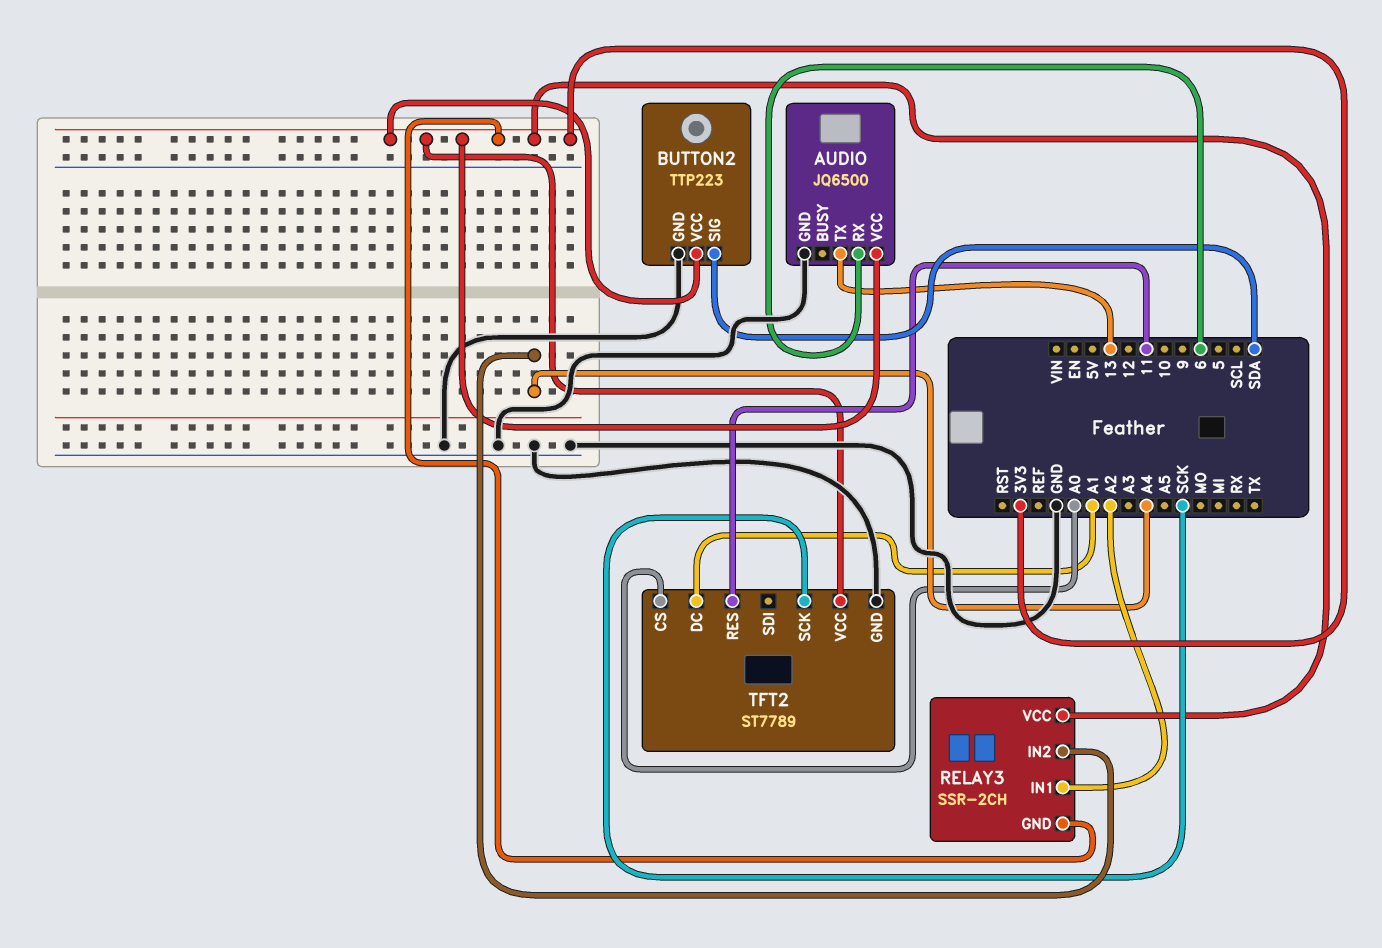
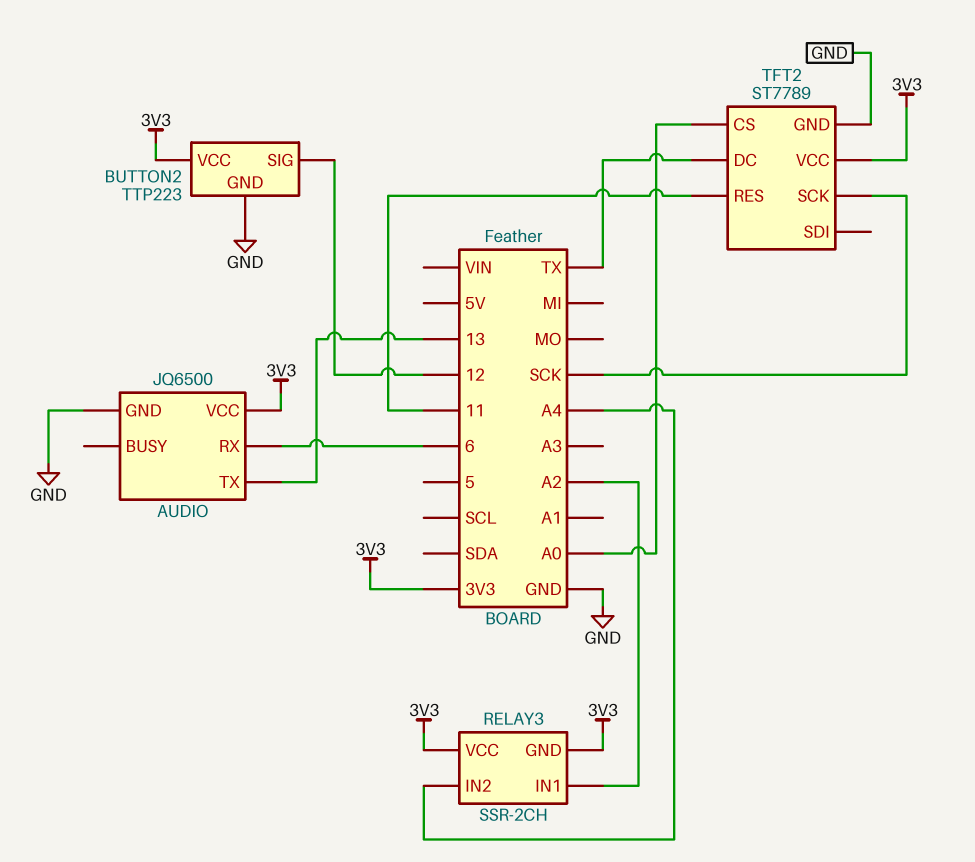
BUTTON2 pin SIG: SDA -> 12
TFT2 pin DC: A1 -> TX

